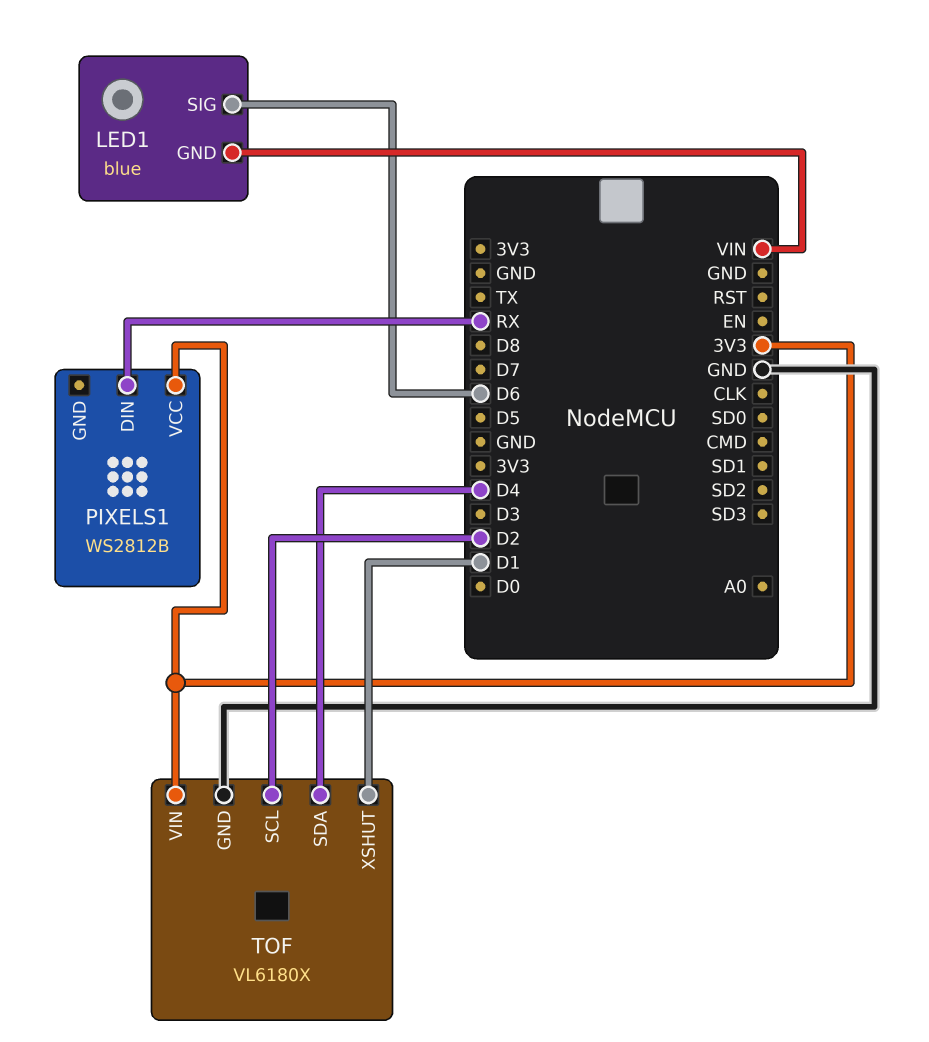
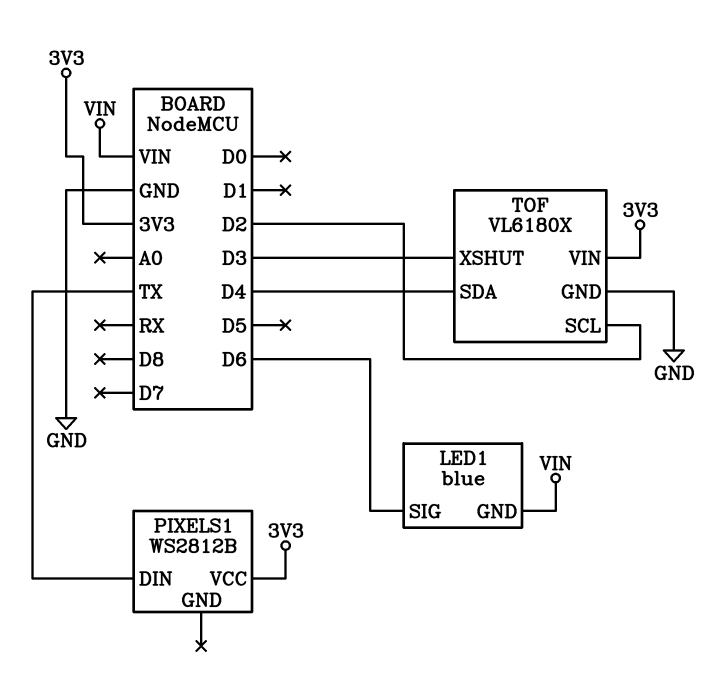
PIXELS1 pin DIN: RX -> TX
TOF pin XSHUT: D1 -> D3

